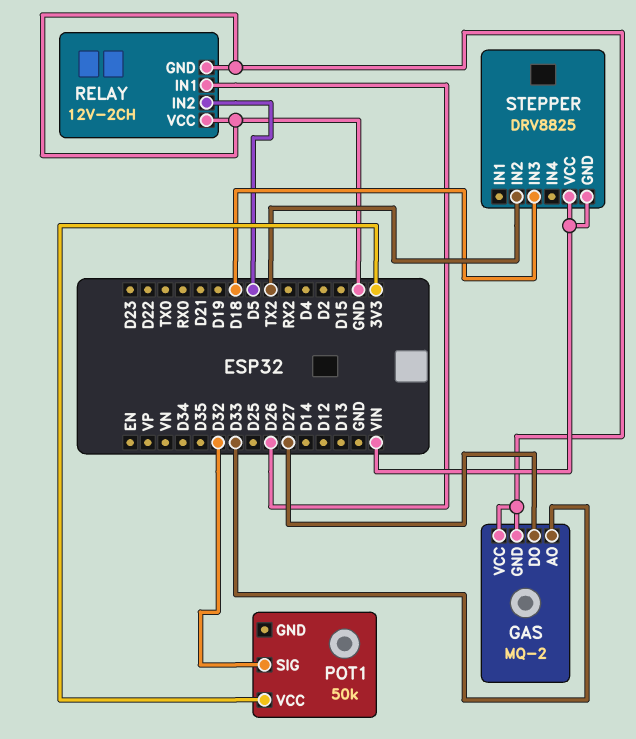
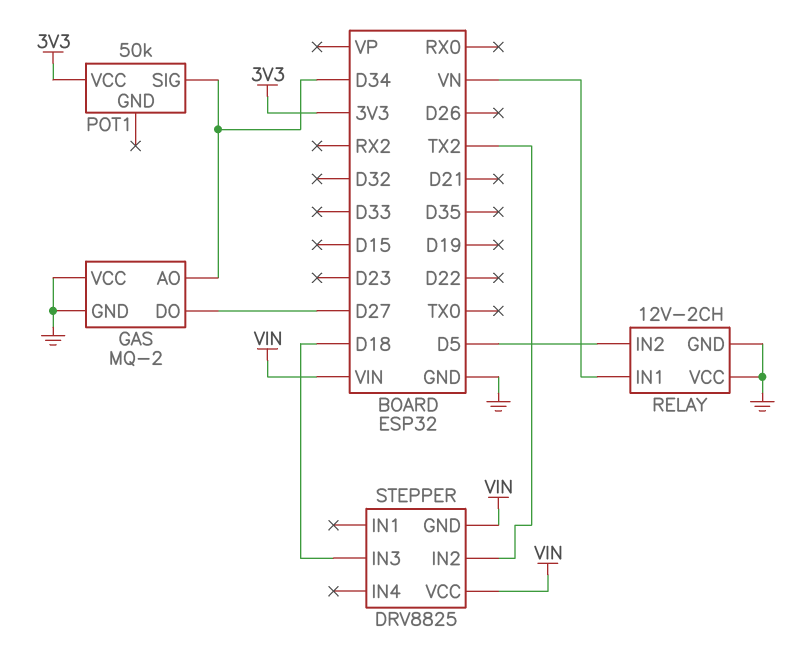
GAS pin AO: D33 -> D34
POT1 pin SIG: D32 -> D34
RELAY pin IN1: D26 -> VN

